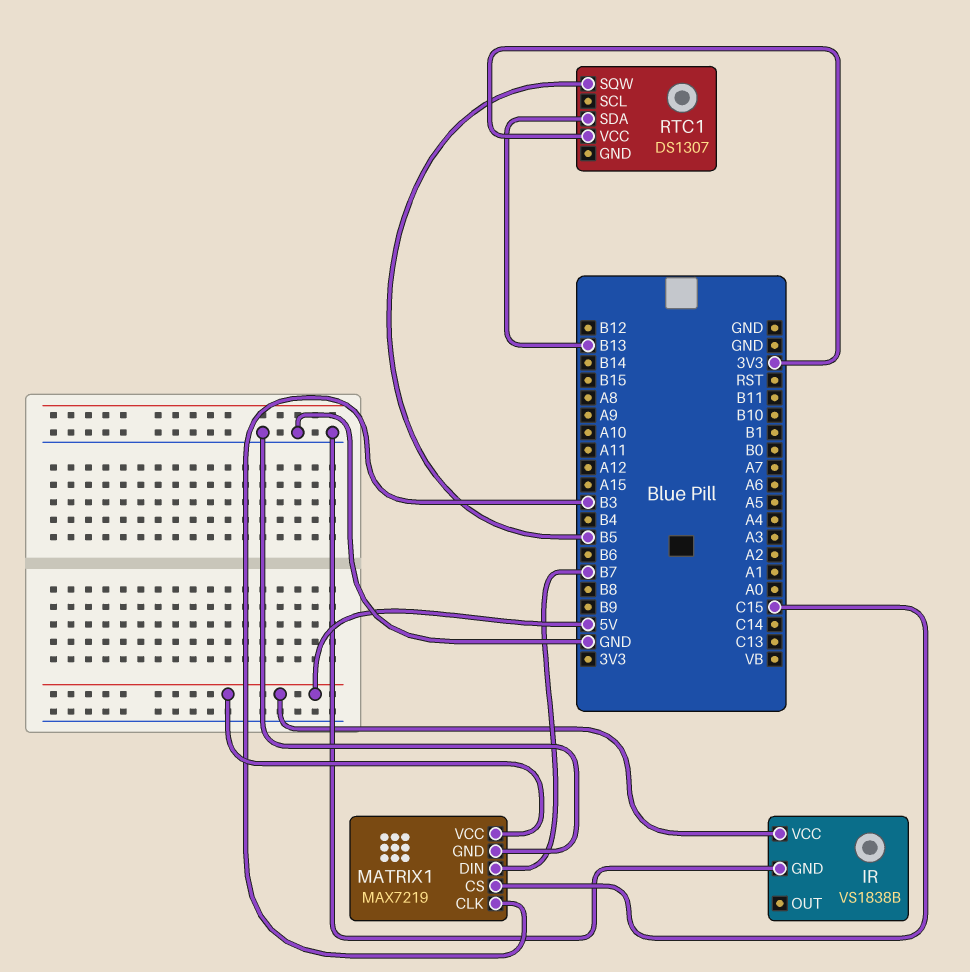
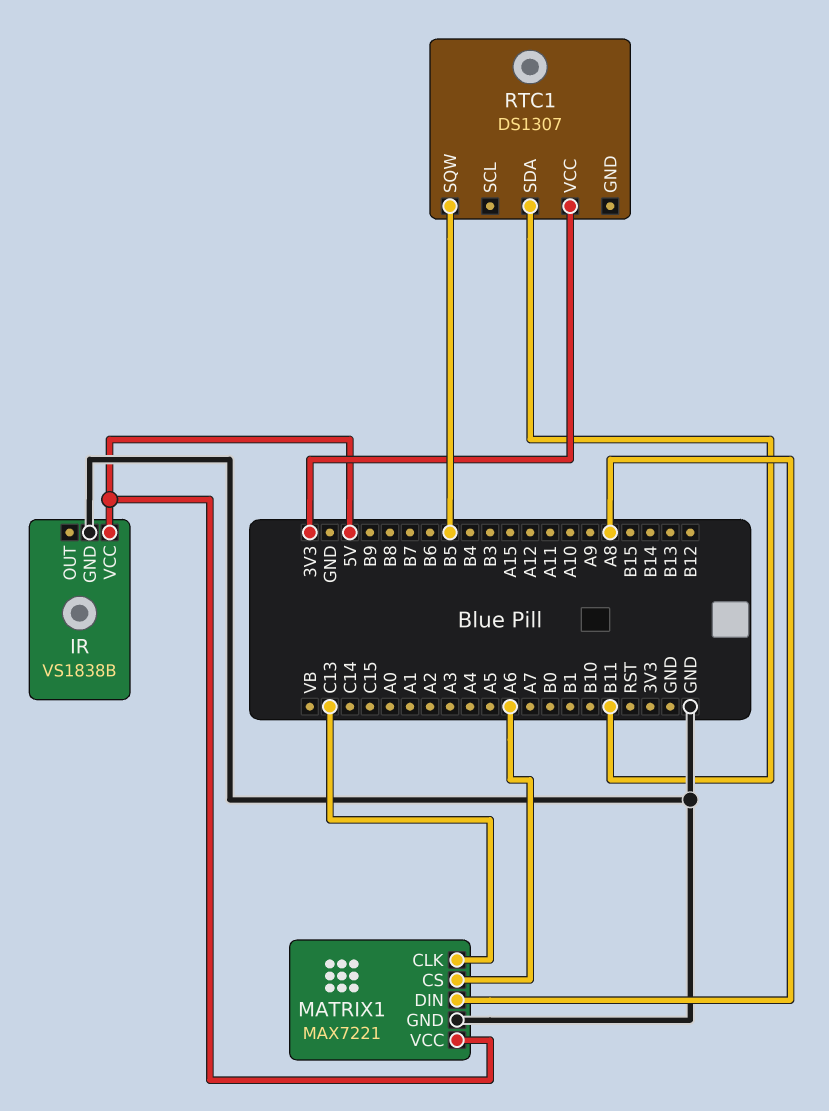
MATRIX1: MAX7219 -> MAX7221
MATRIX1 pin CLK: B3 -> C13
MATRIX1 pin CS: C15 -> A6
MATRIX1 pin DIN: B7 -> A8
RTC1 pin SDA: B13 -> B11

